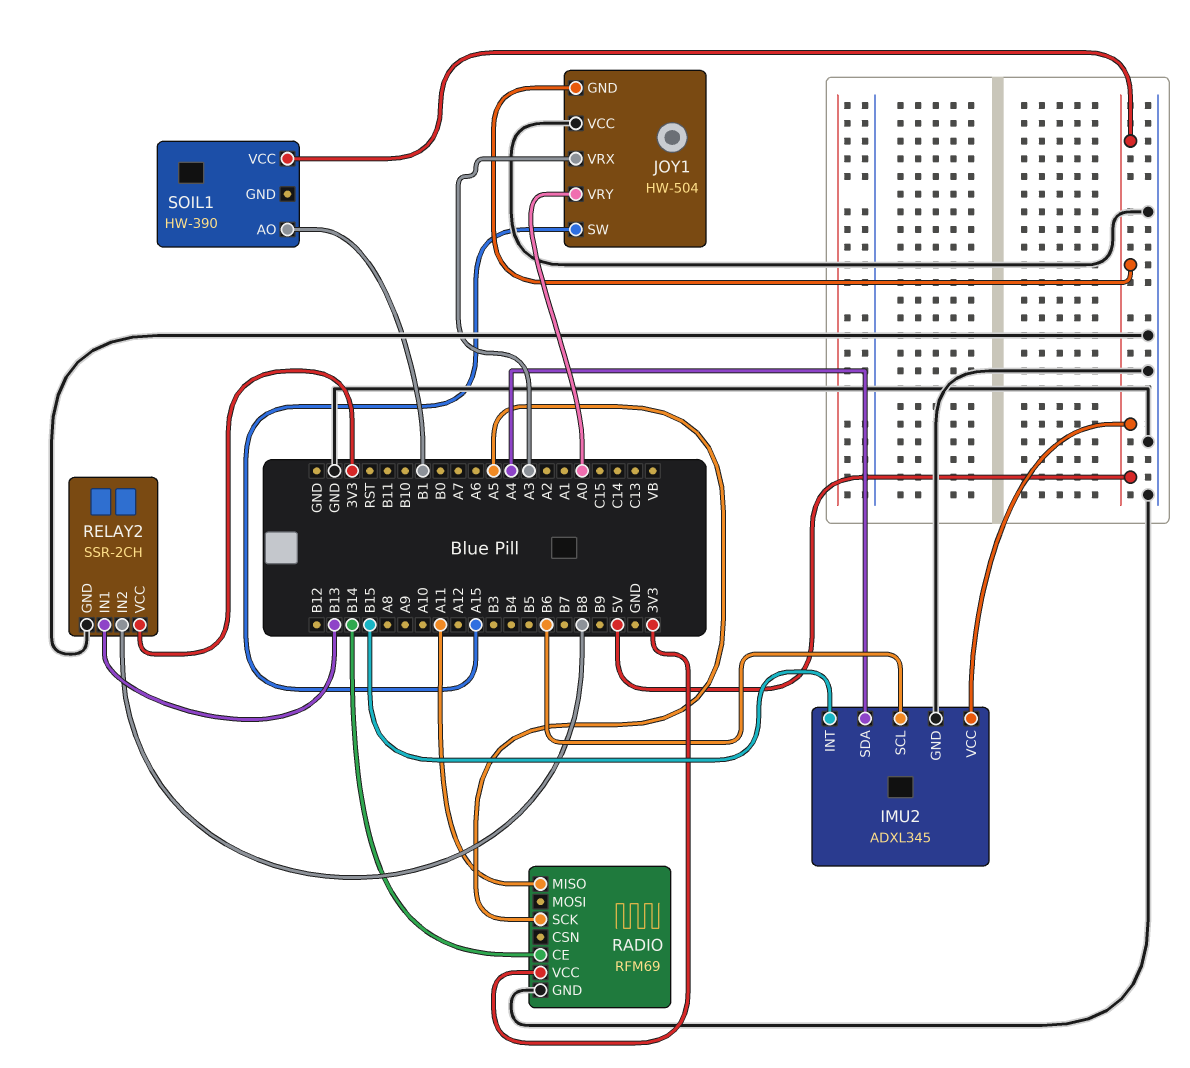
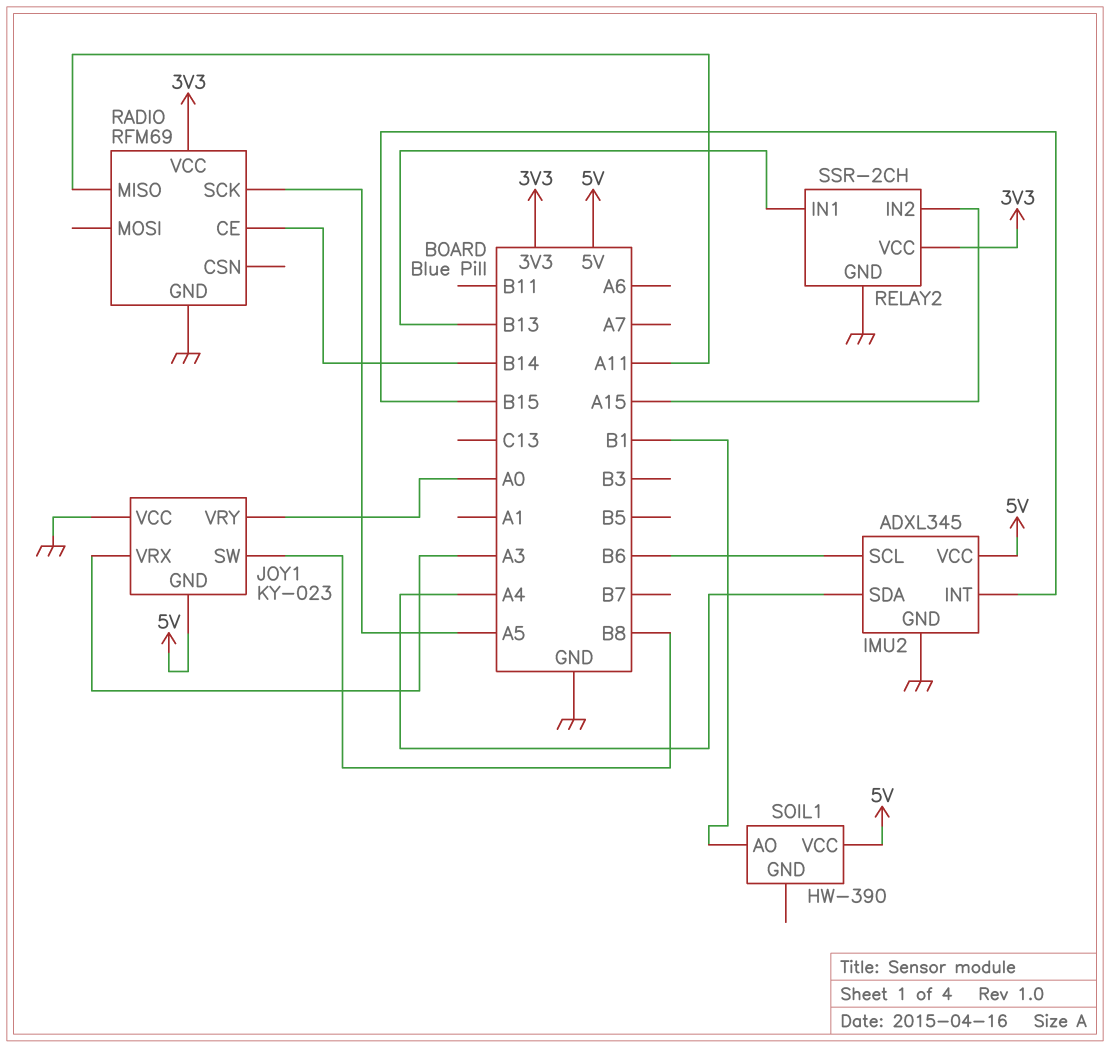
JOY1: HW-504 -> KY-023
JOY1 pin SW: A15 -> B8
RELAY2 pin IN2: B8 -> A15

